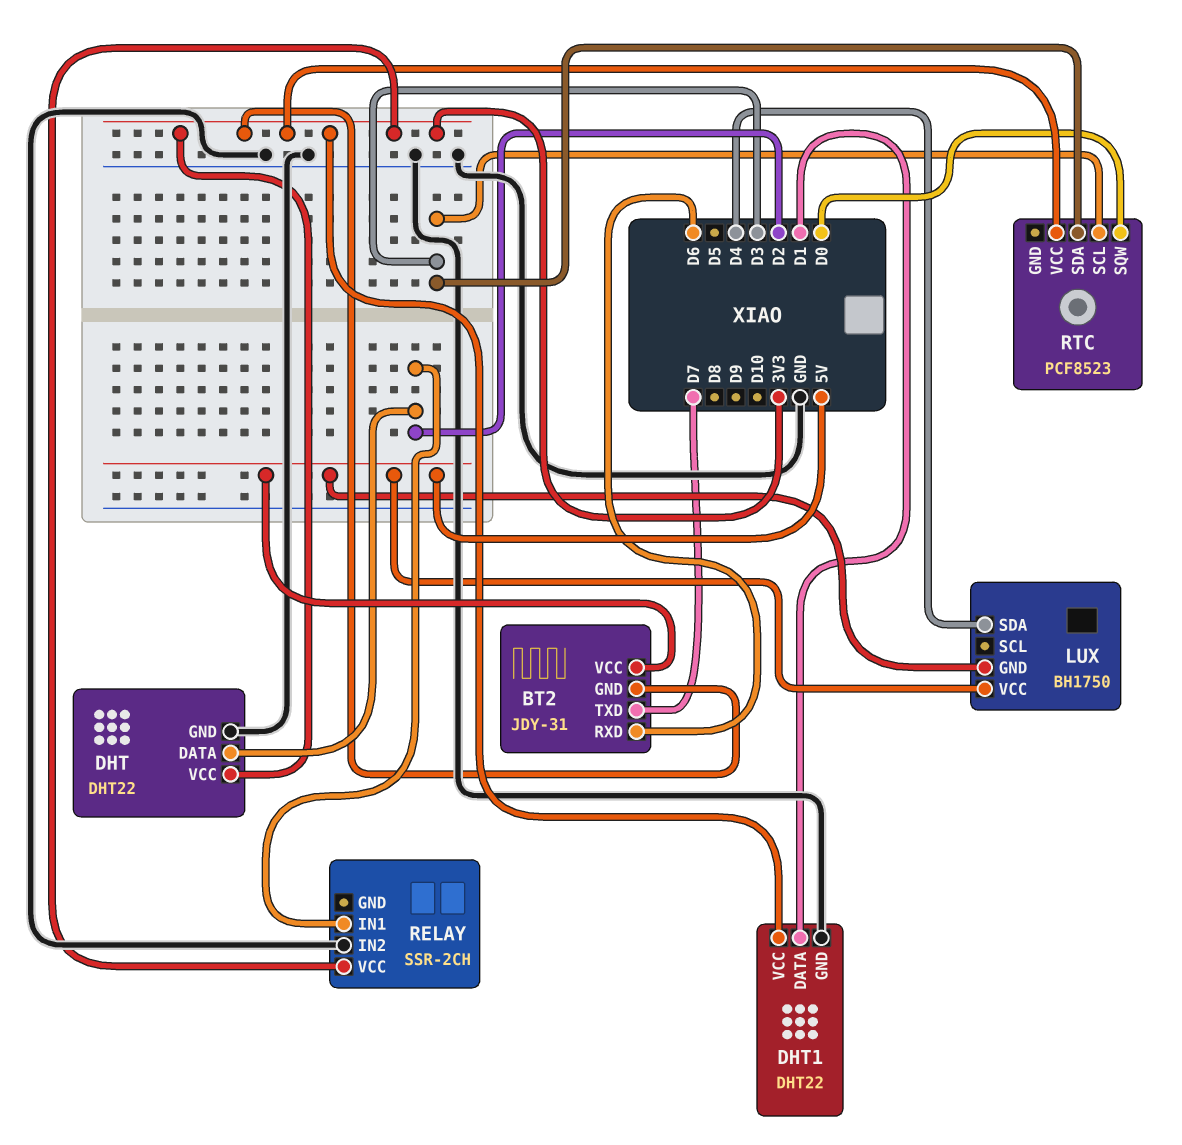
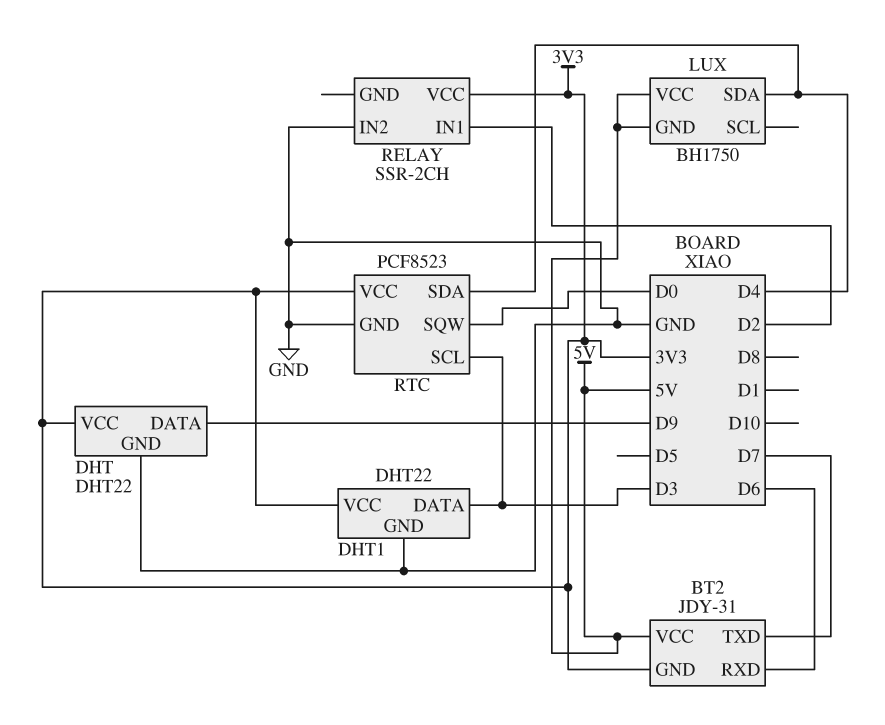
DHT pin DATA: D2 -> D9
DHT1 pin DATA: D1 -> D3
RTC pin GND: none -> GND
RTC pin SDA: D3 -> D4

